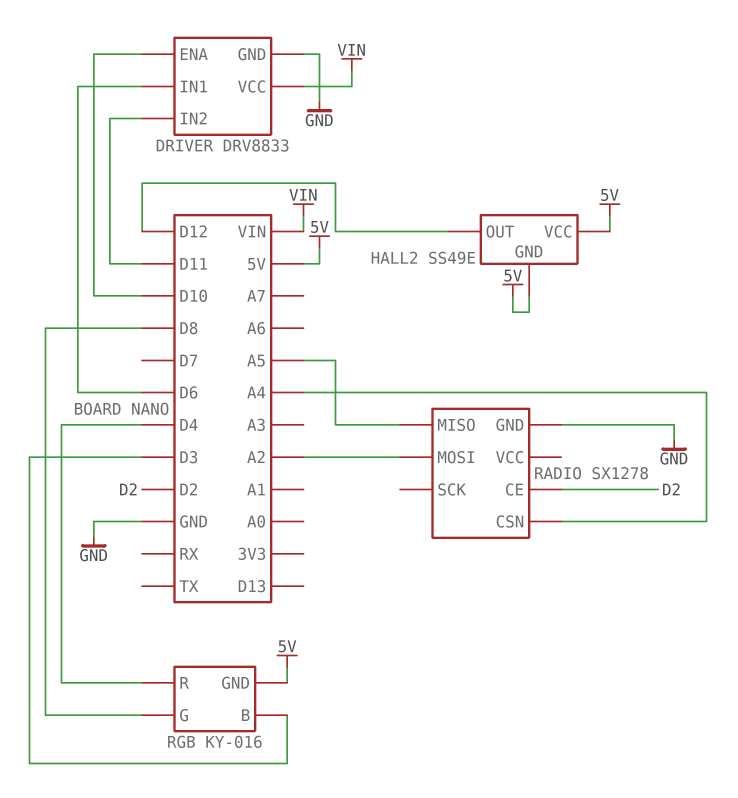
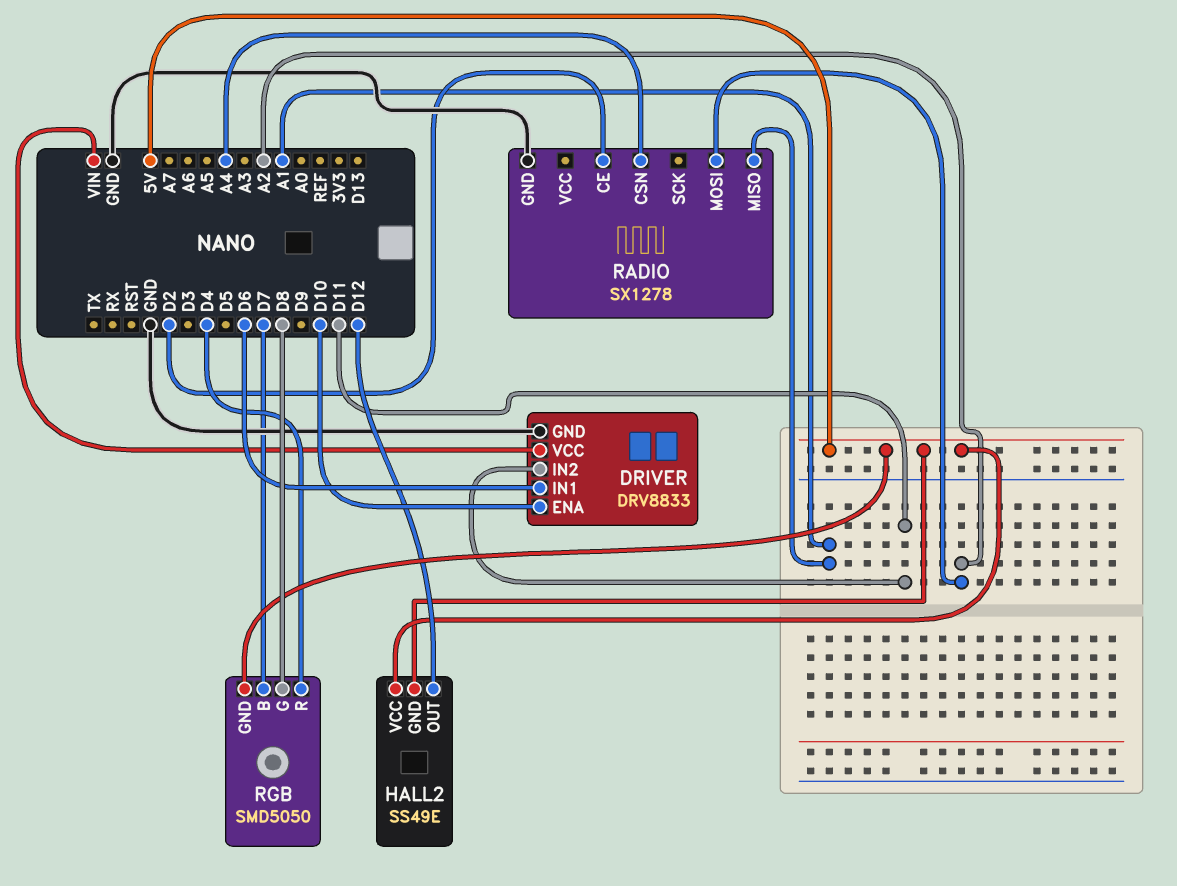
RADIO pin MISO: A5 -> A1
RGB: KY-016 -> SMD5050
RGB pin B: D3 -> D7

